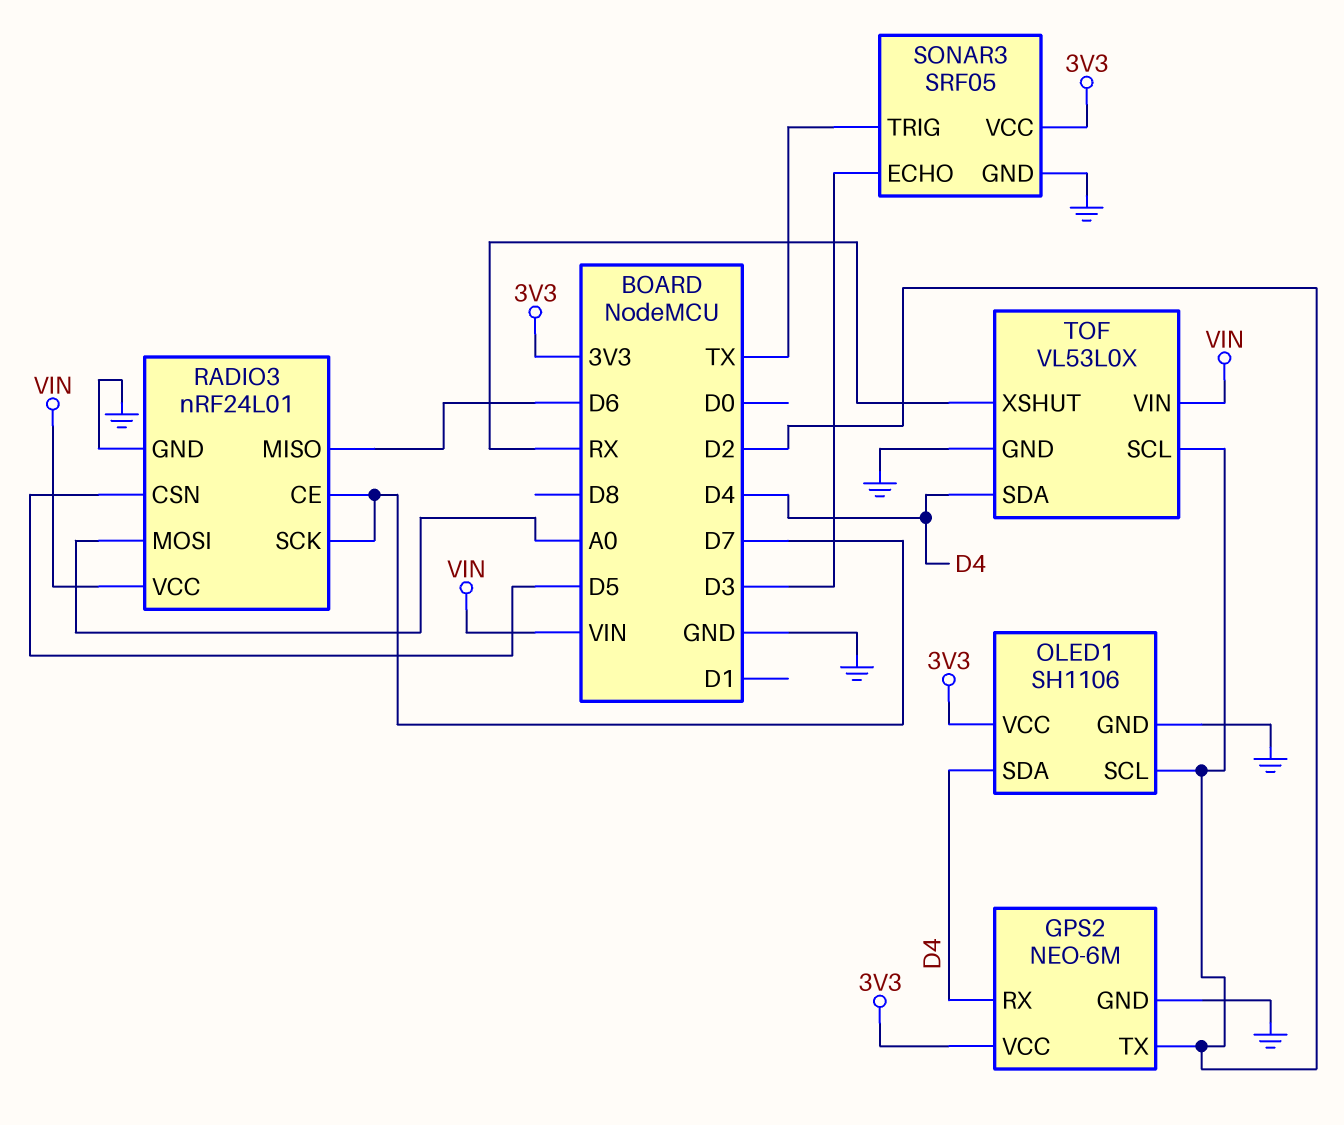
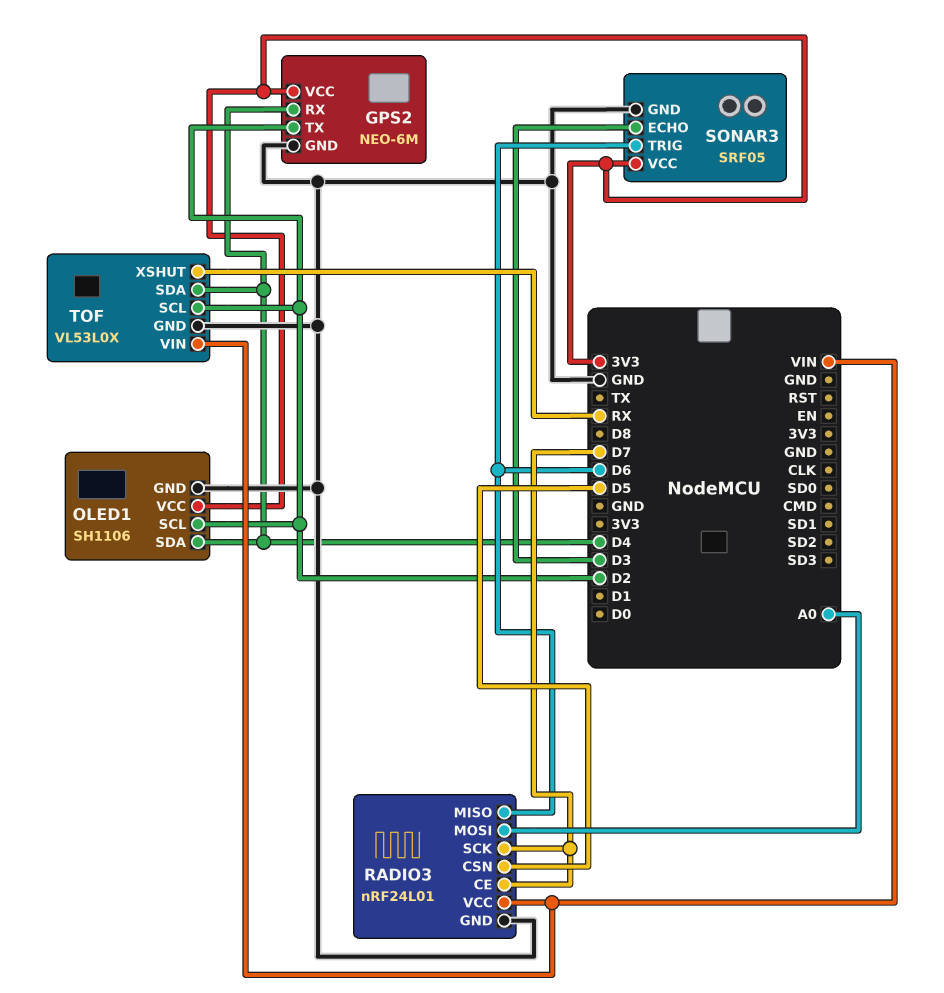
SONAR3 pin TRIG: TX -> D6

